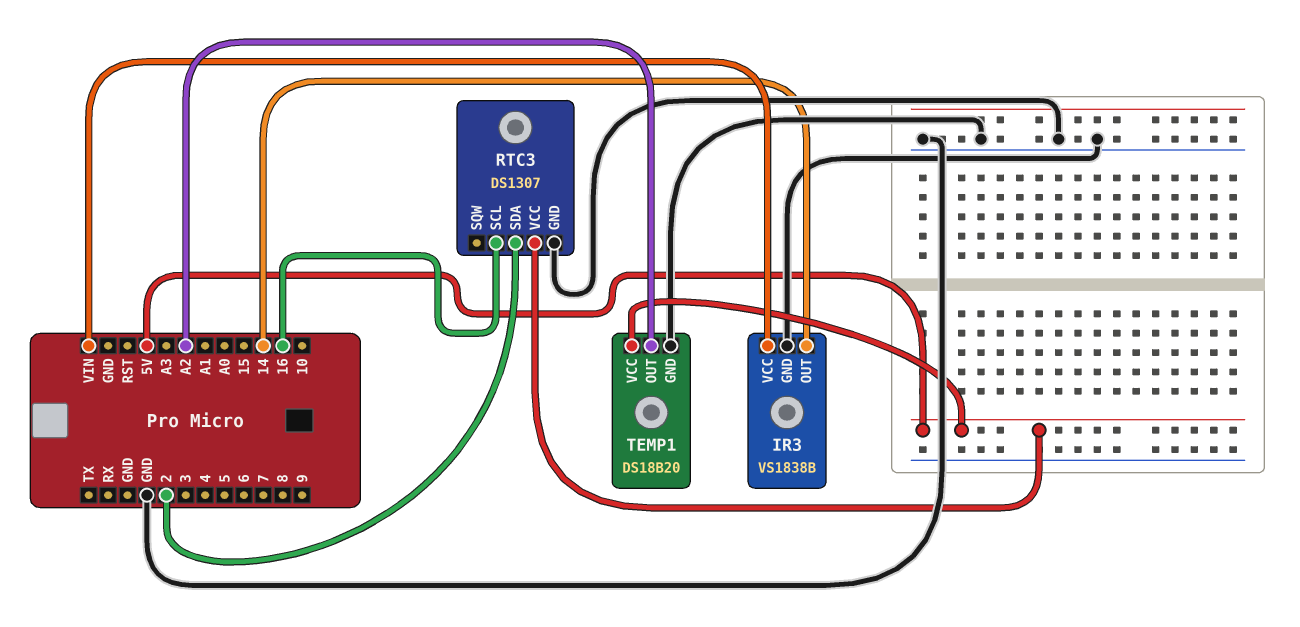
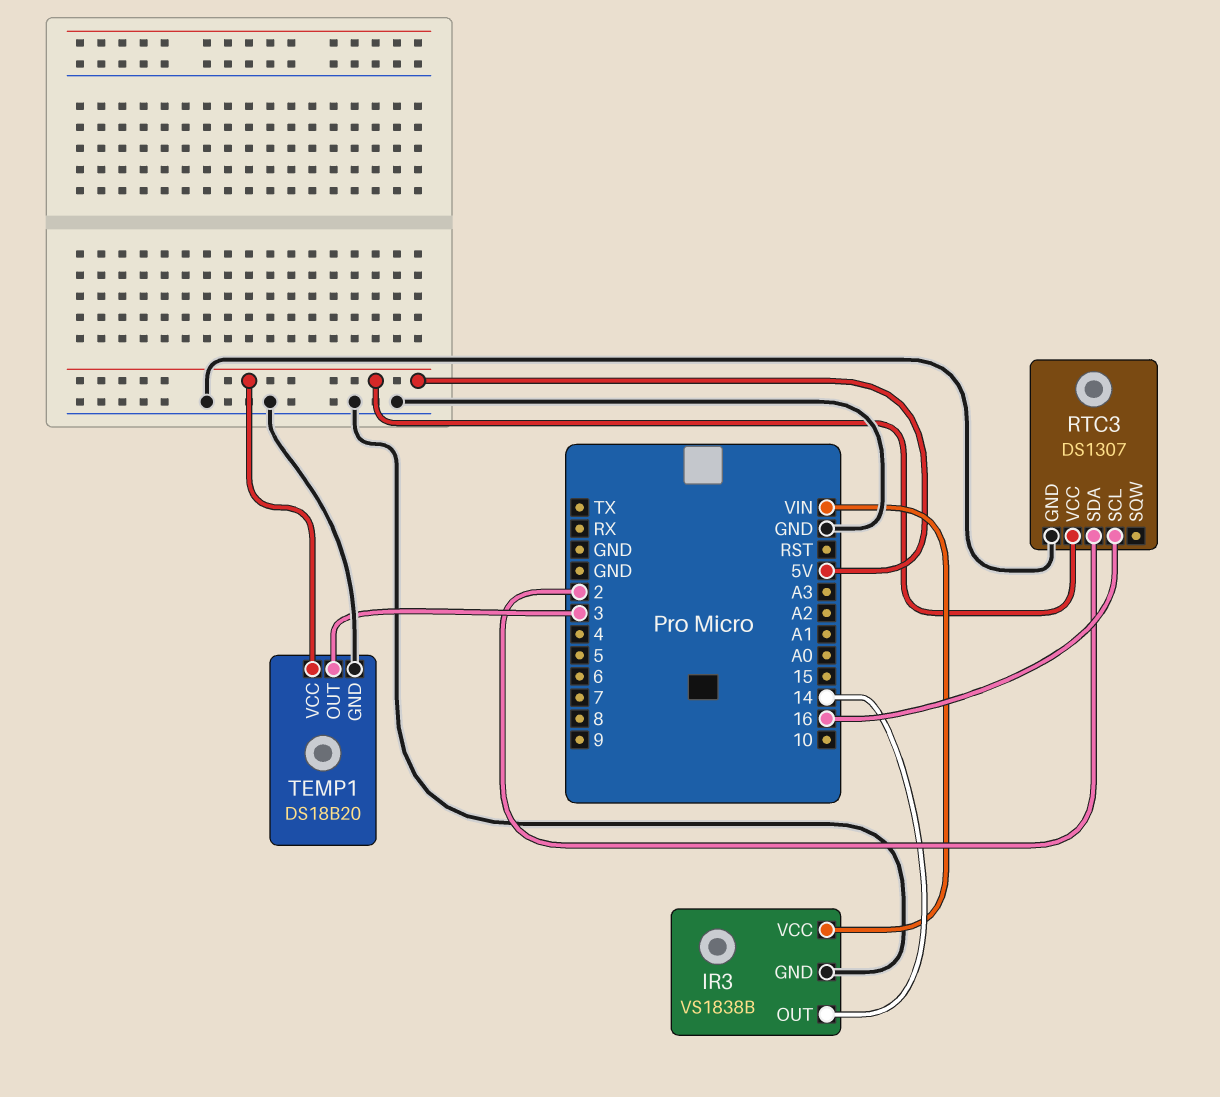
TEMP1 pin OUT: A2 -> 3

